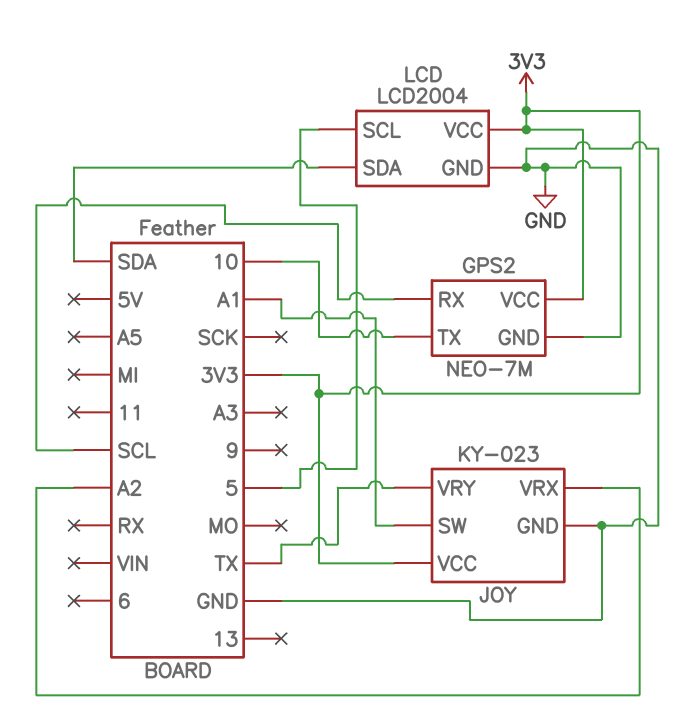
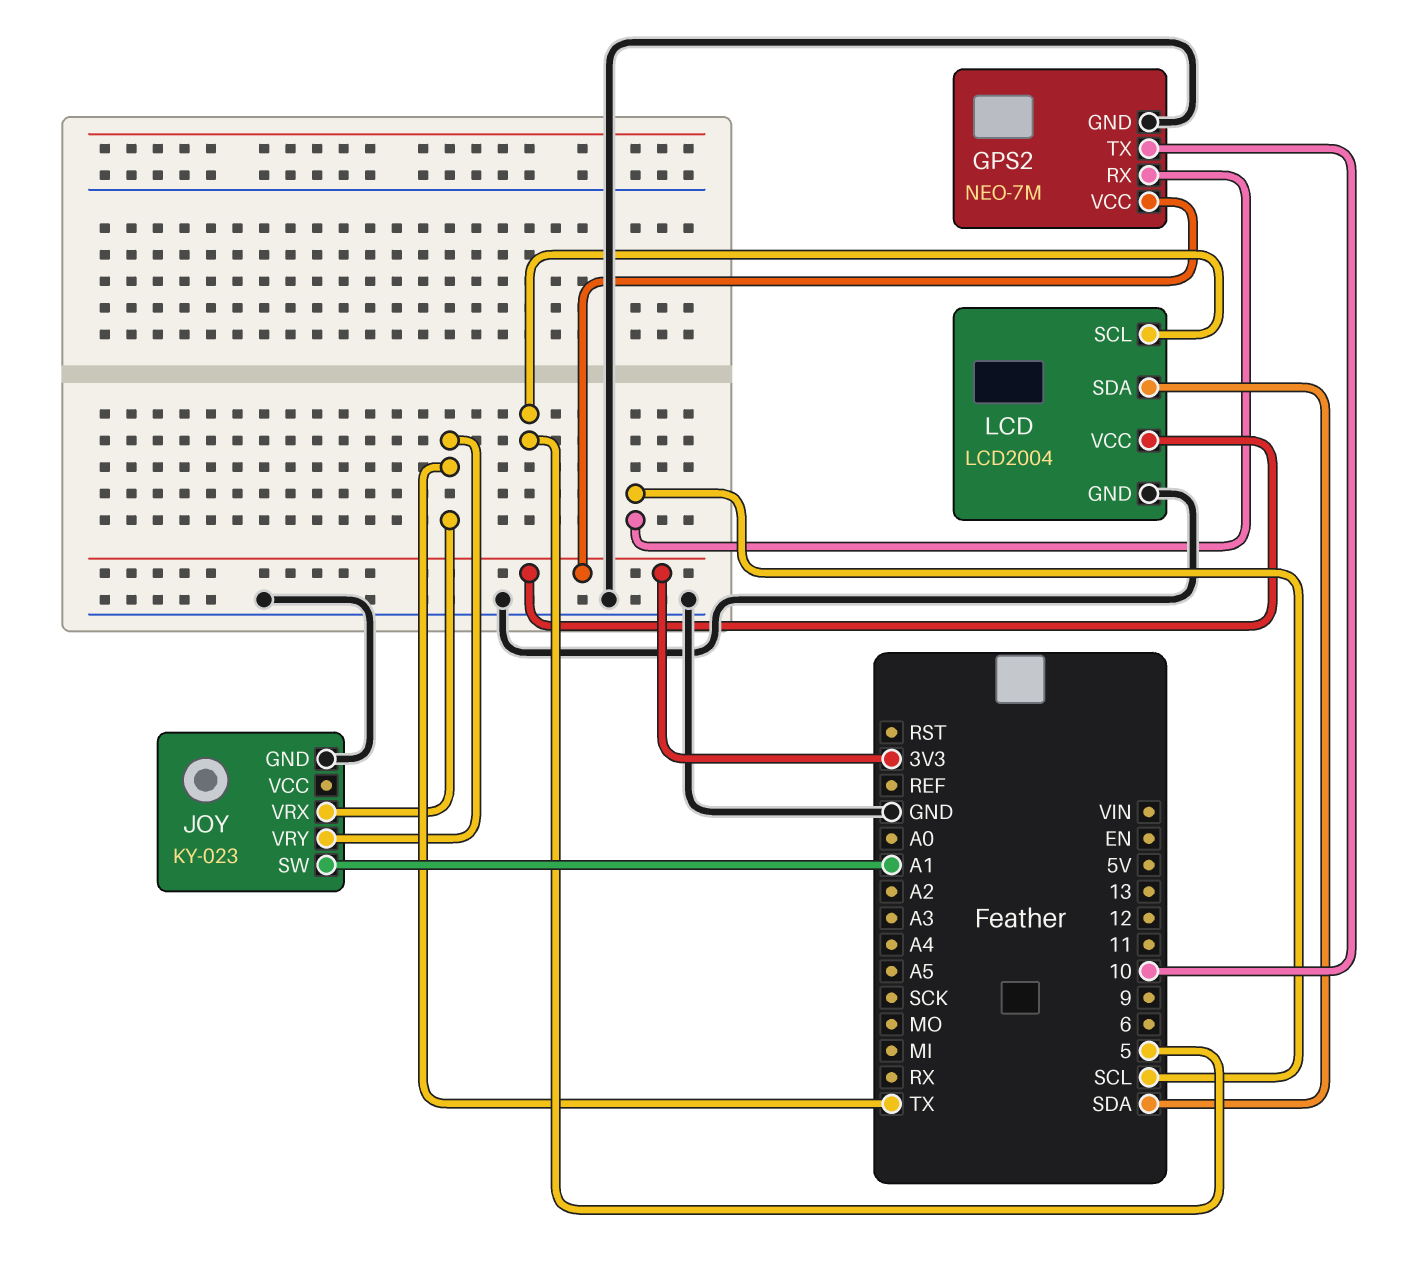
JOY pin VCC: 3V3 -> none
JOY pin VRX: A2 -> TX

